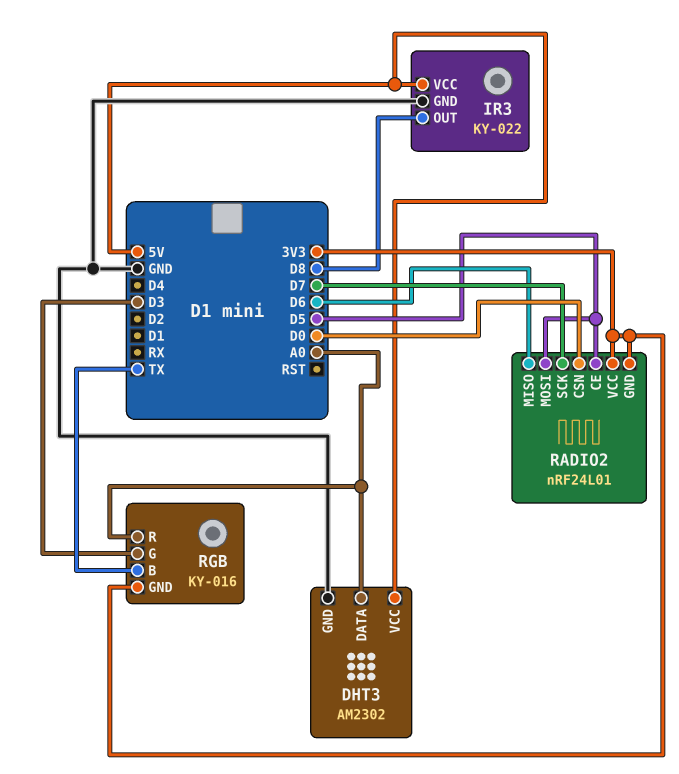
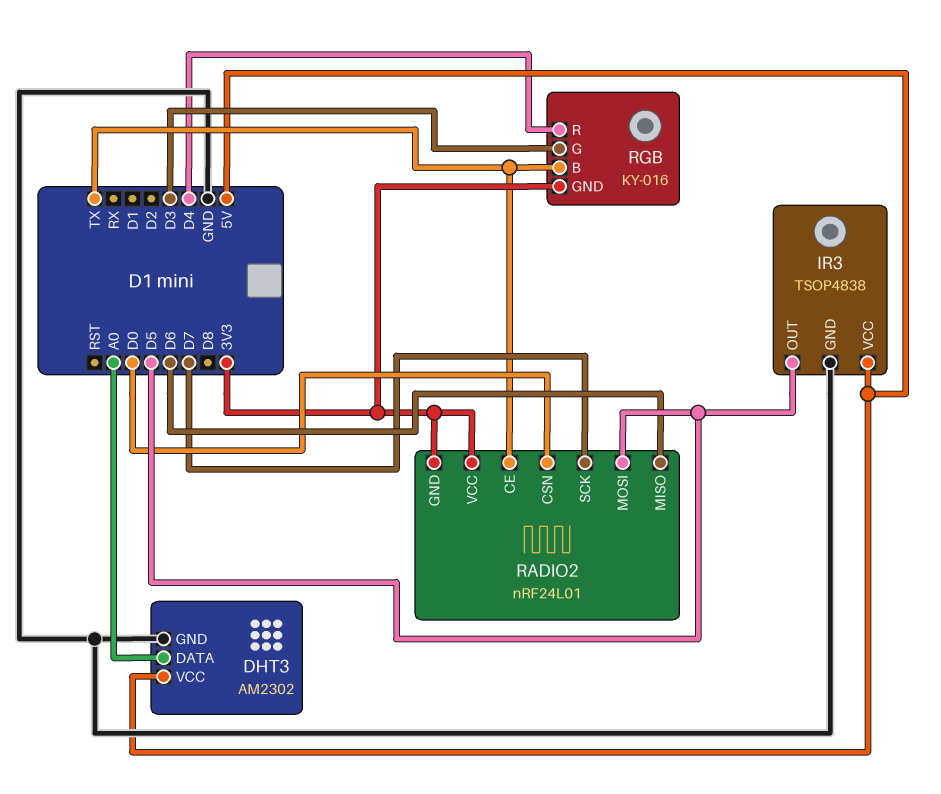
IR3: KY-022 -> TSOP4838
IR3 pin OUT: D8 -> D5
RADIO2 pin CE: D5 -> TX
RGB pin R: A0 -> D4

